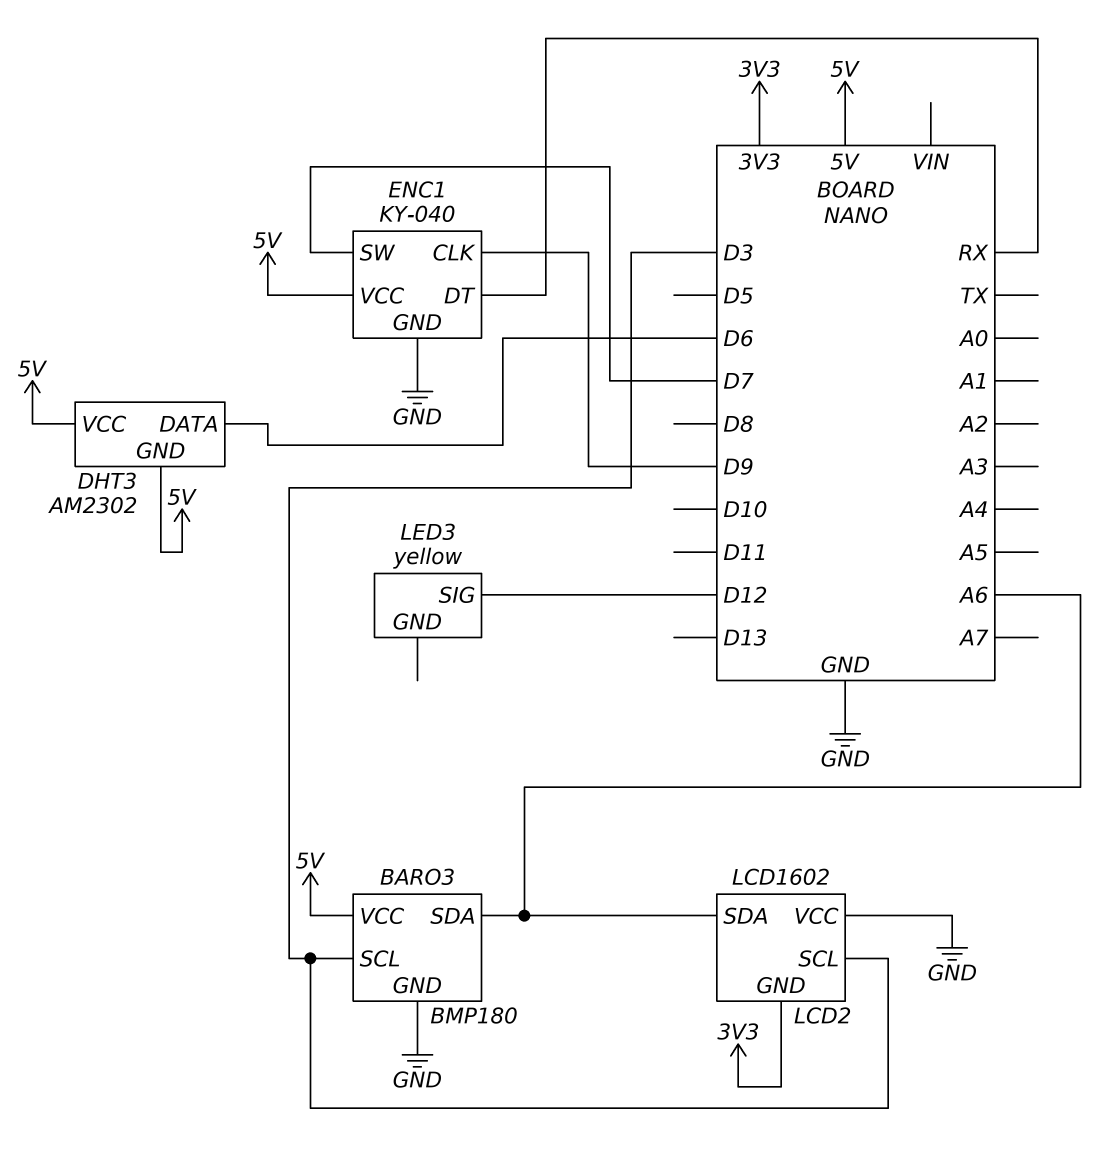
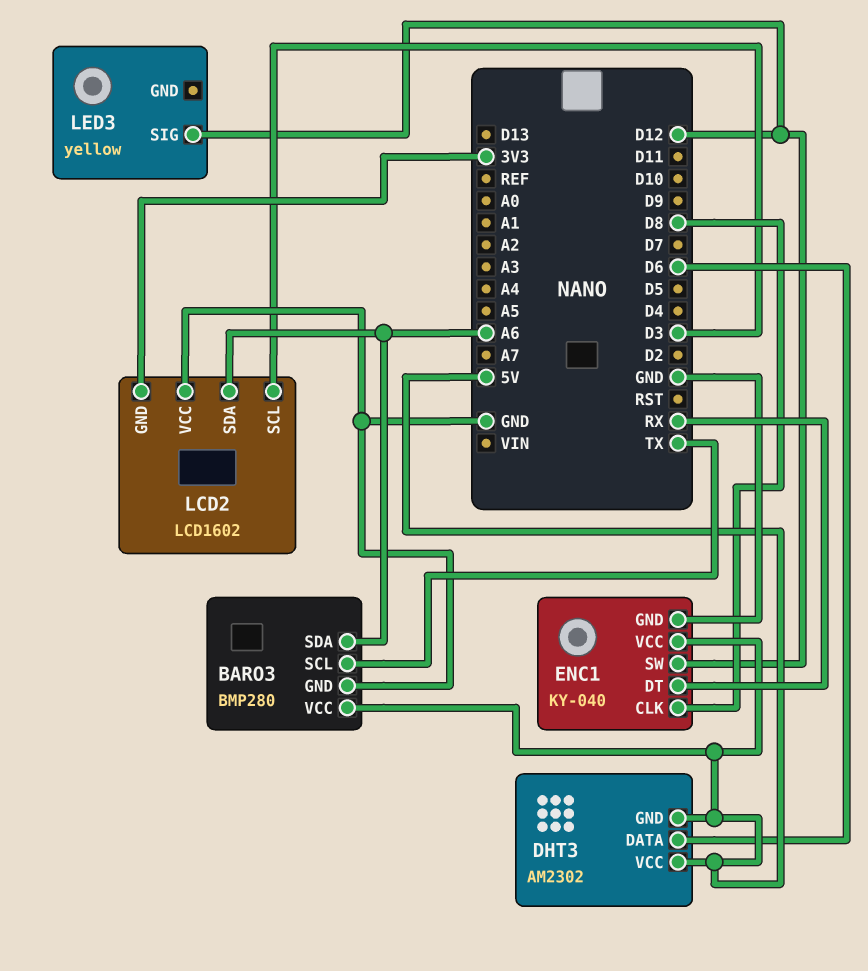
BARO3: BMP180 -> BMP280
BARO3 pin SCL: D3 -> TX
ENC1 pin CLK: D9 -> D8
ENC1 pin SW: D7 -> D12

